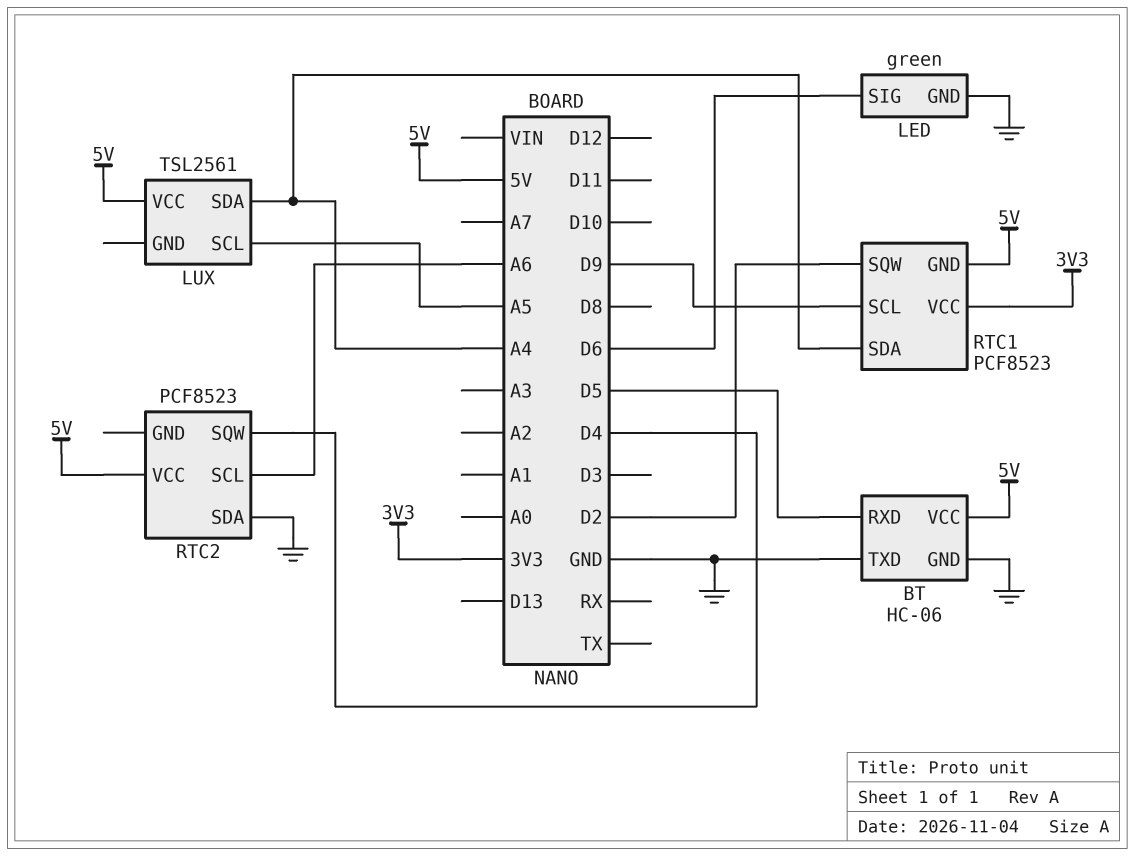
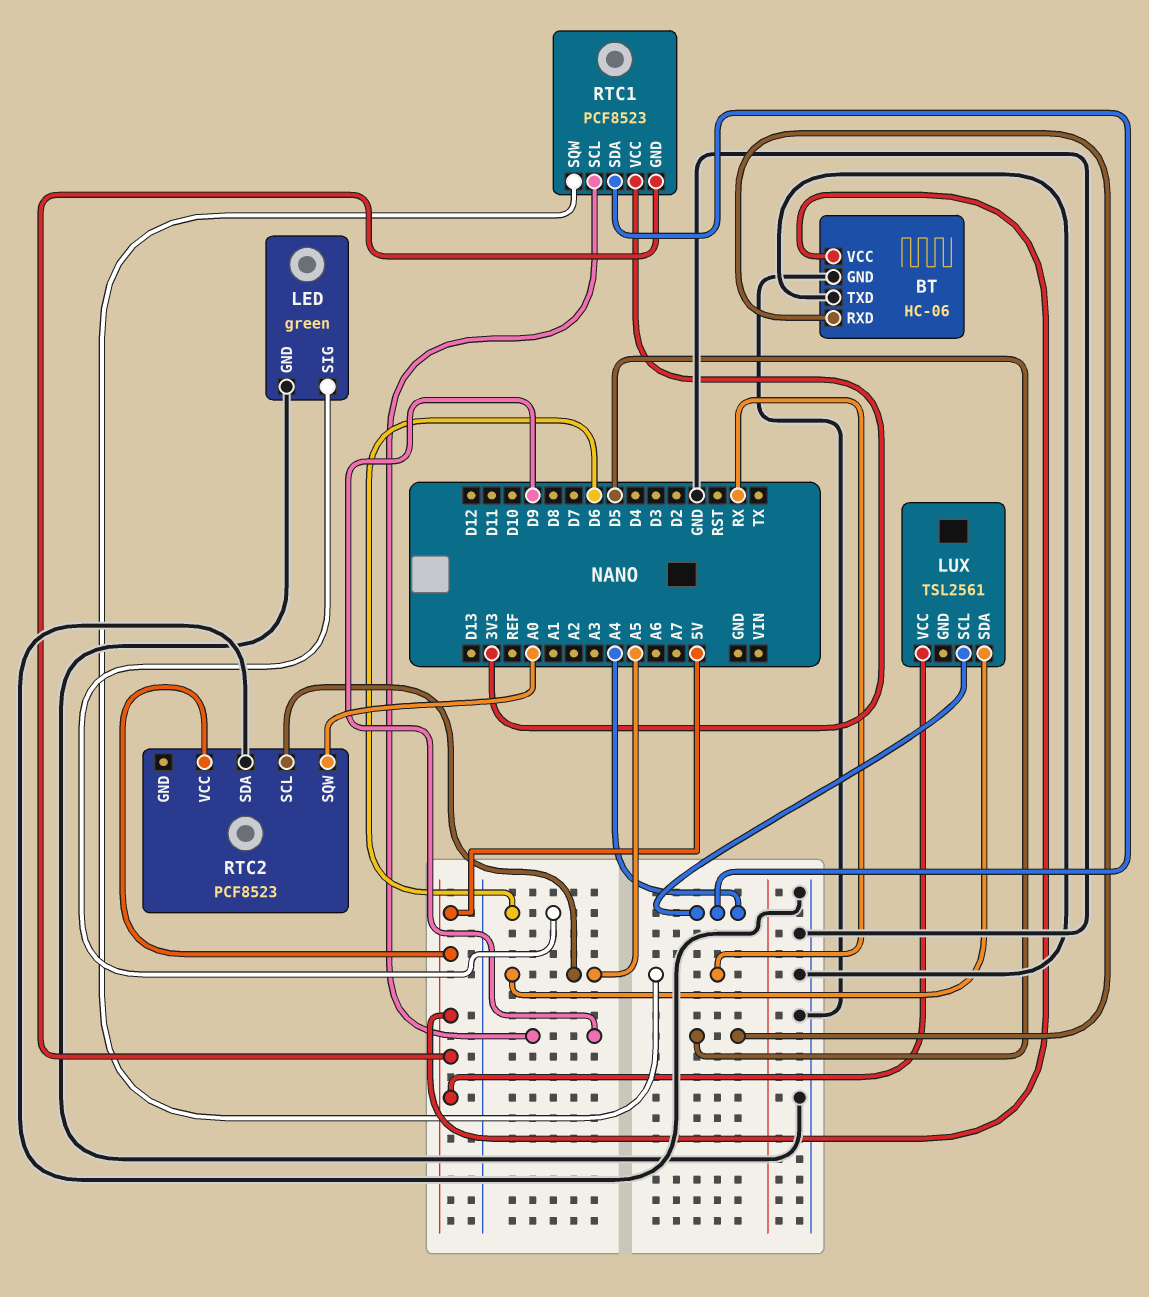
LUX pin SCL: A5 -> A4
LUX pin SDA: A4 -> A5
RTC1 pin SQW: D2 -> RX
RTC2 pin SCL: A6 -> A5
RTC2 pin SQW: D4 -> A0

